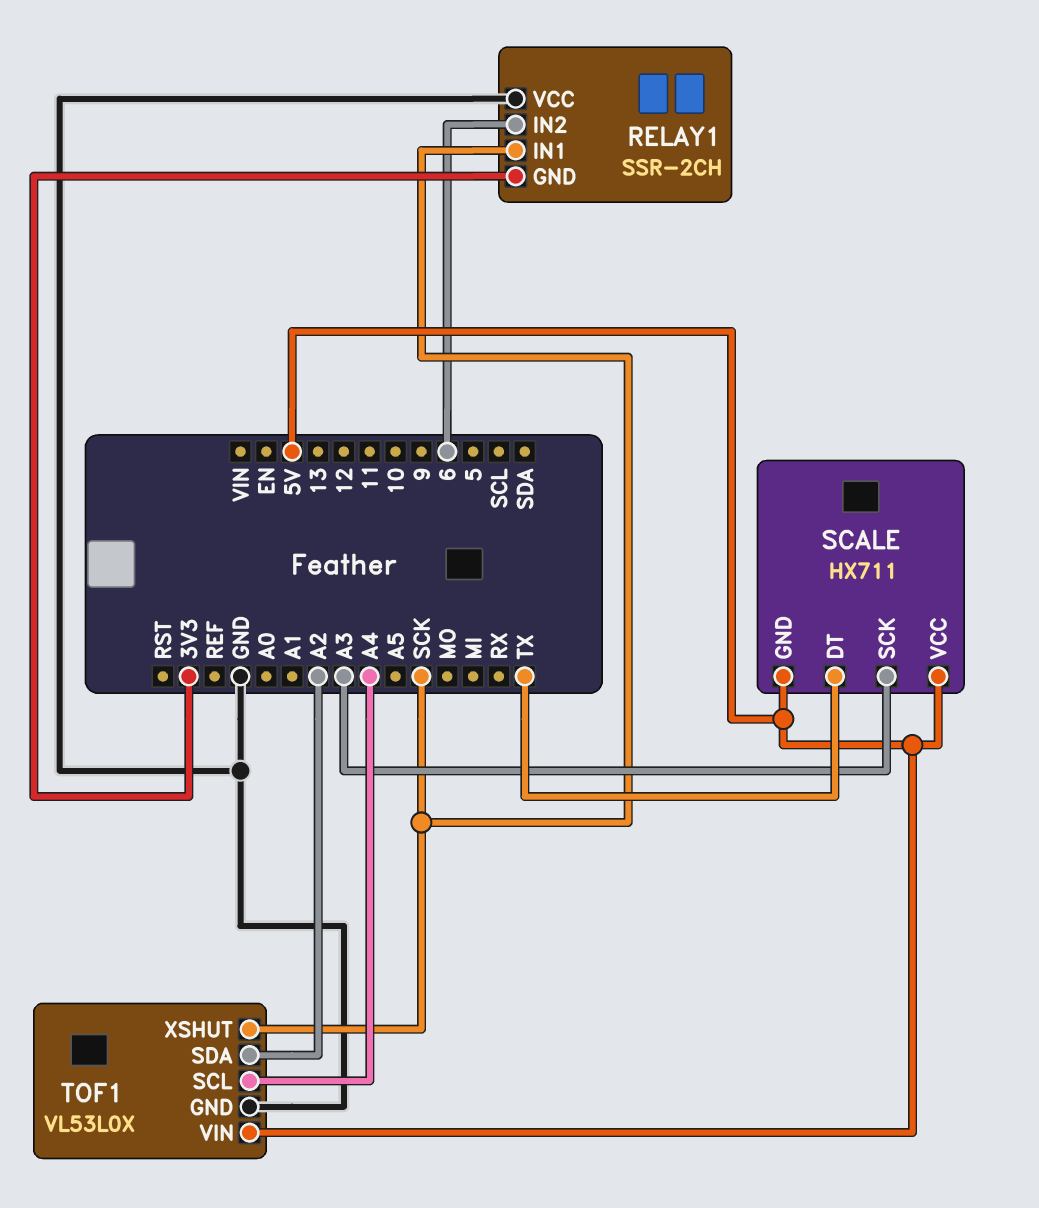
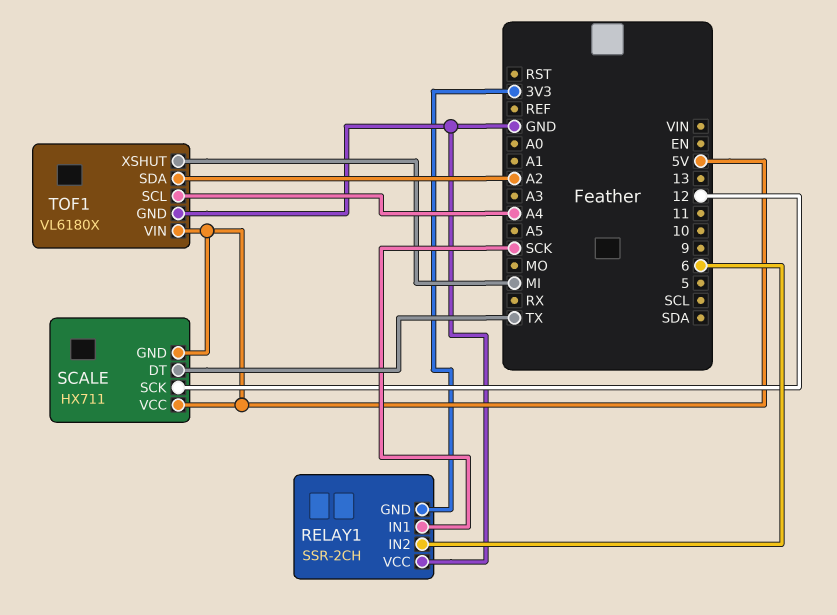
SCALE pin SCK: A3 -> 12
TOF1: VL53L0X -> VL6180X
TOF1 pin XSHUT: SCK -> MI

